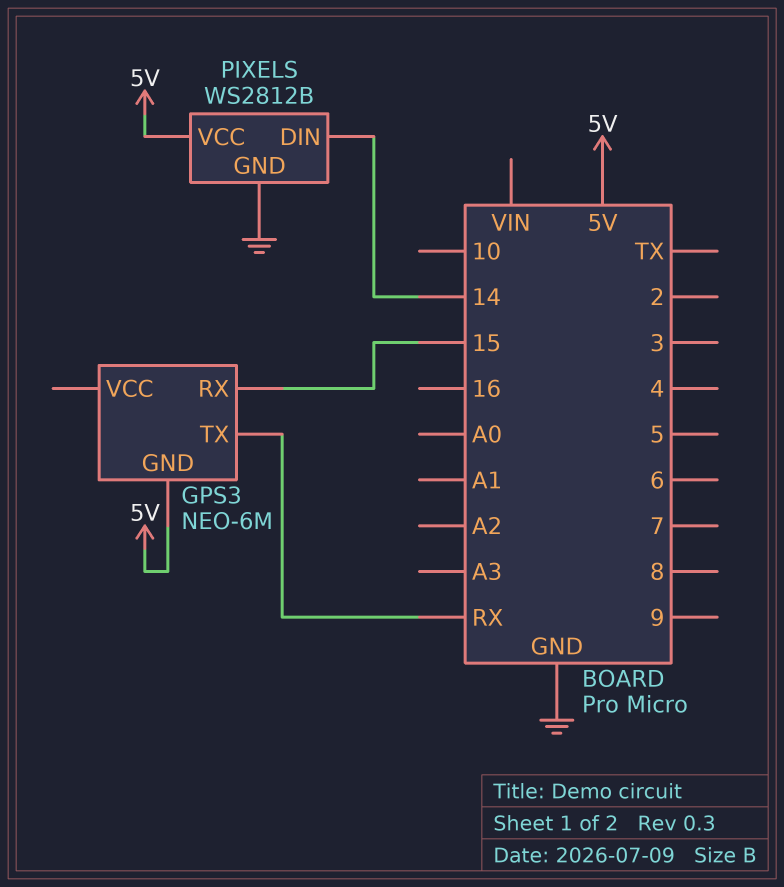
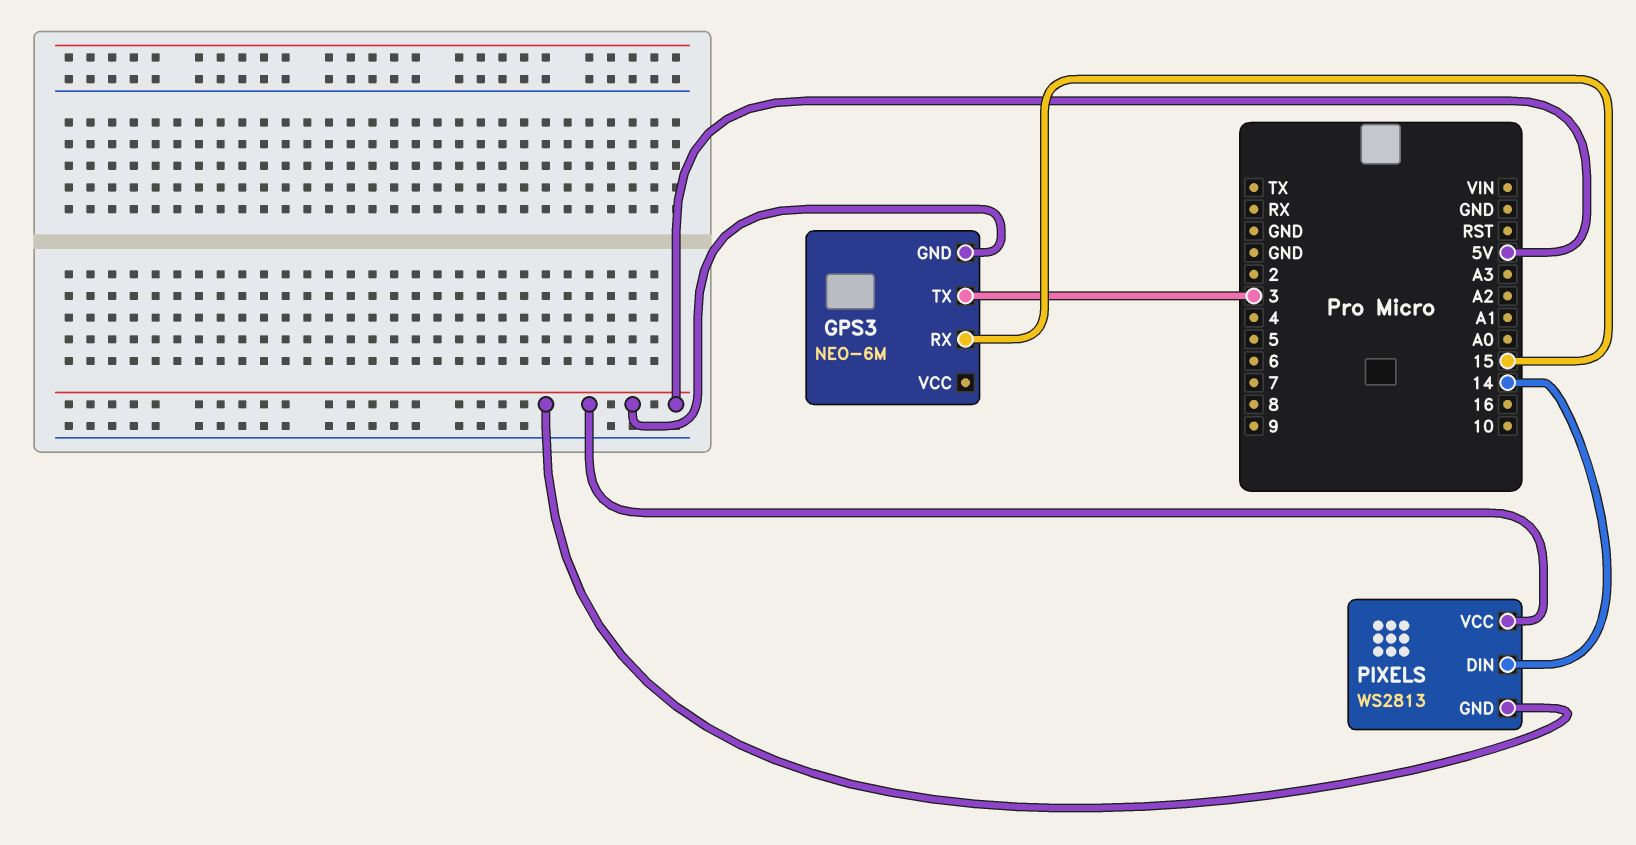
GPS3 pin TX: RX -> 3
PIXELS: WS2812B -> WS2813
PIXELS pin GND: GND -> 5V

